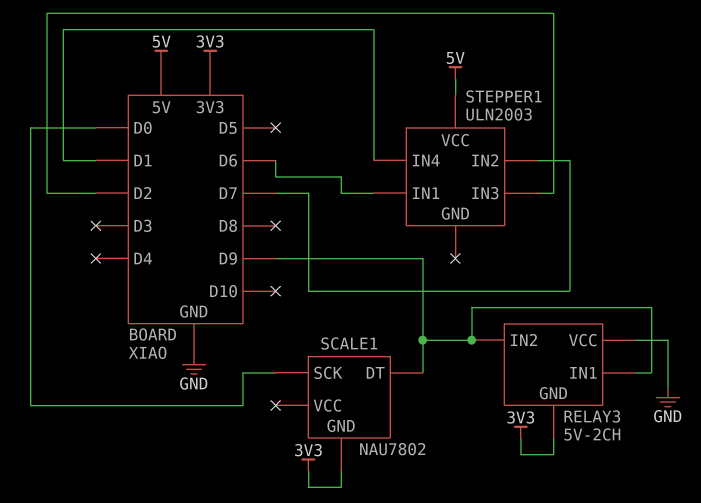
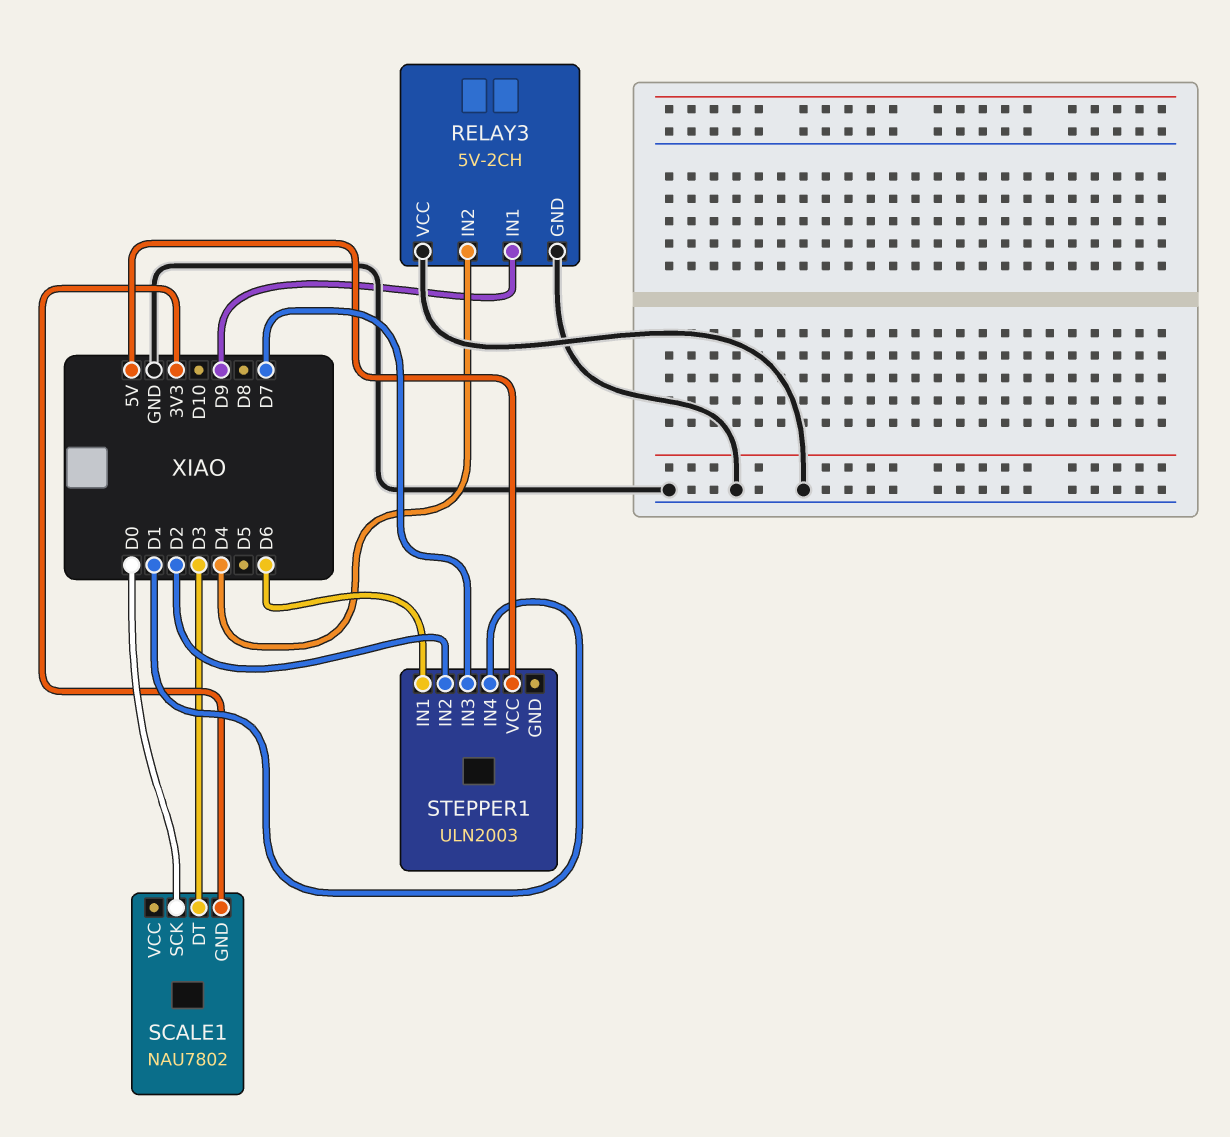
RELAY3 pin GND: 3V3 -> GND
RELAY3 pin IN2: D9 -> D4
SCALE1 pin DT: D9 -> D3
STEPPER1 pin IN2: D7 -> D2
STEPPER1 pin IN3: D2 -> D7

